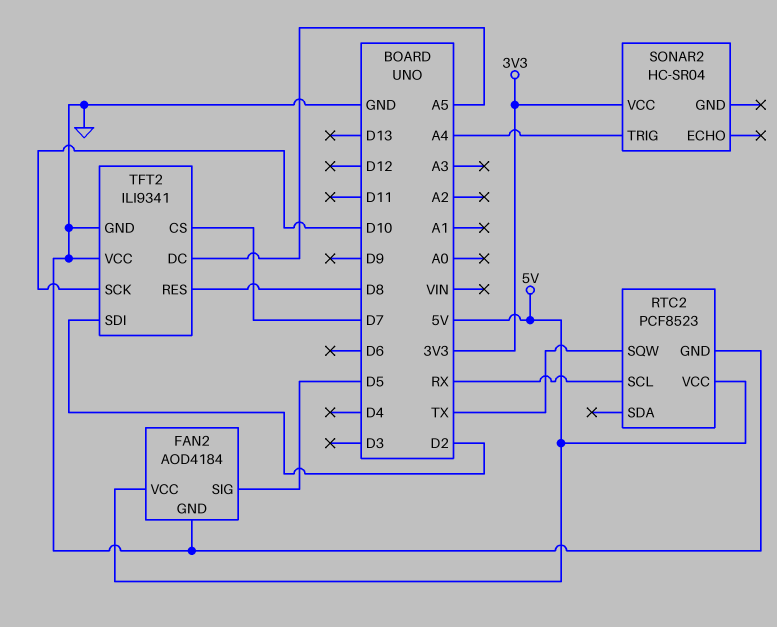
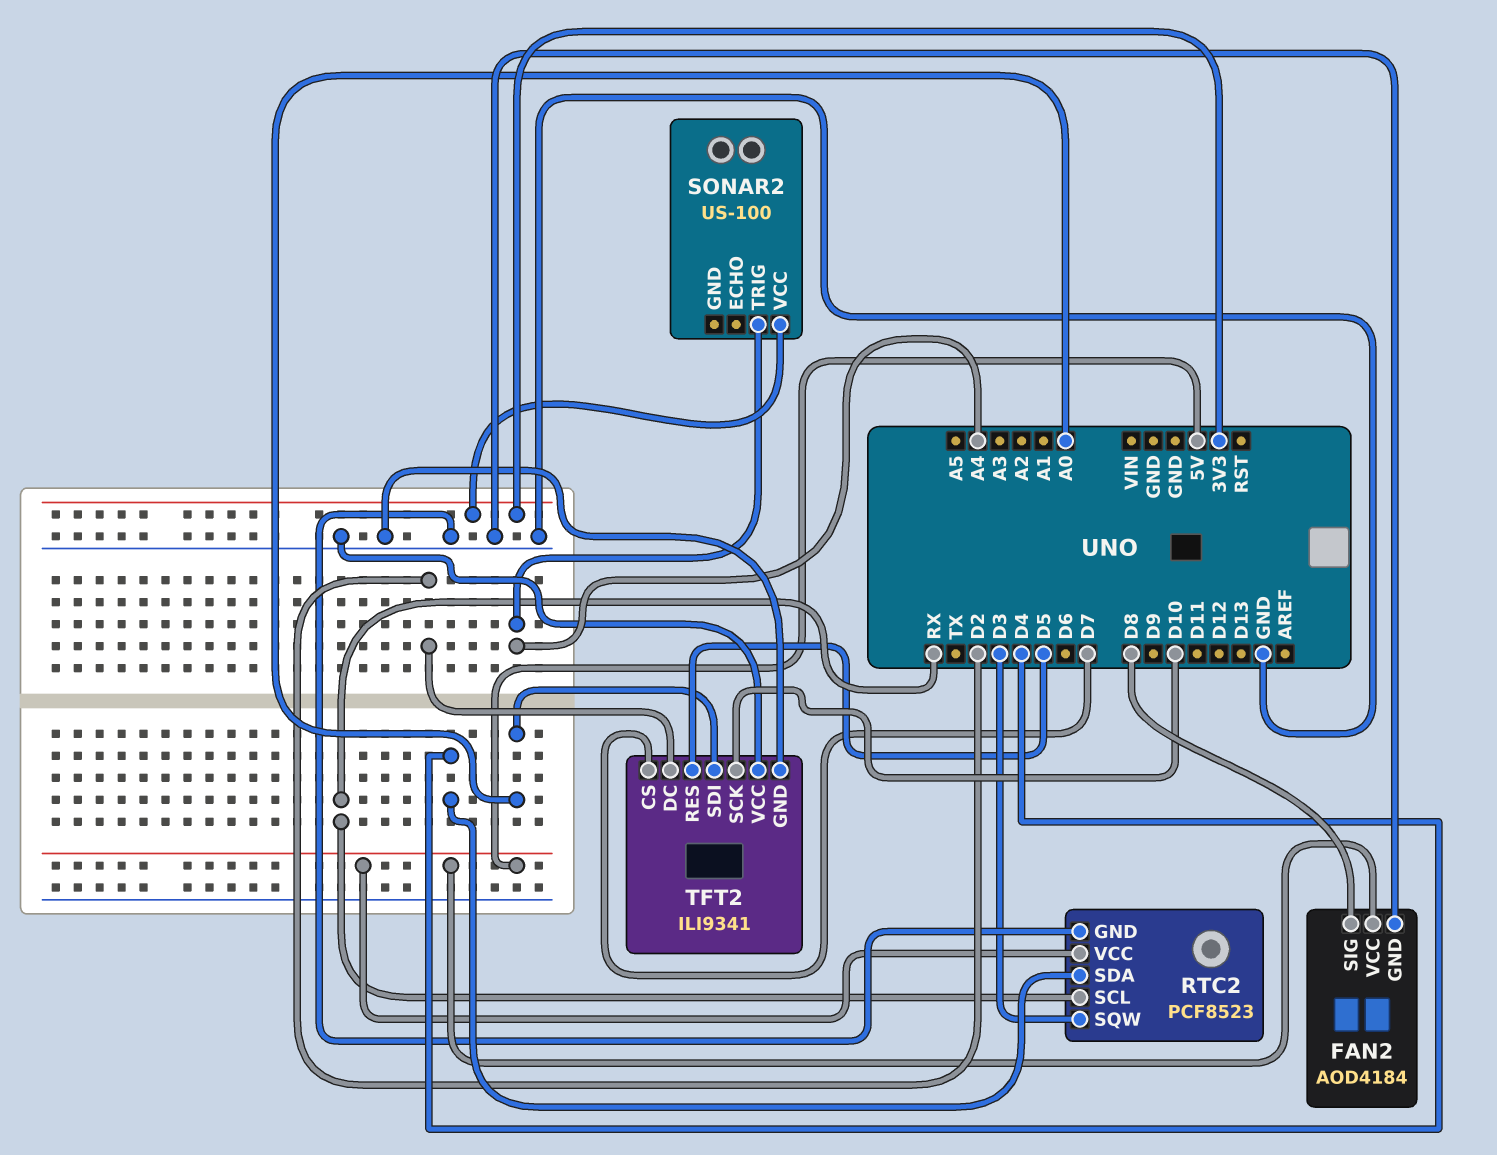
FAN2 pin SIG: D5 -> D8
RTC2 pin SDA: none -> D4
RTC2 pin SQW: TX -> D3
SONAR2: HC-SR04 -> US-100
TFT2 pin DC: A5 -> D2
TFT2 pin RES: D8 -> D5
TFT2 pin SDI: D2 -> A0

